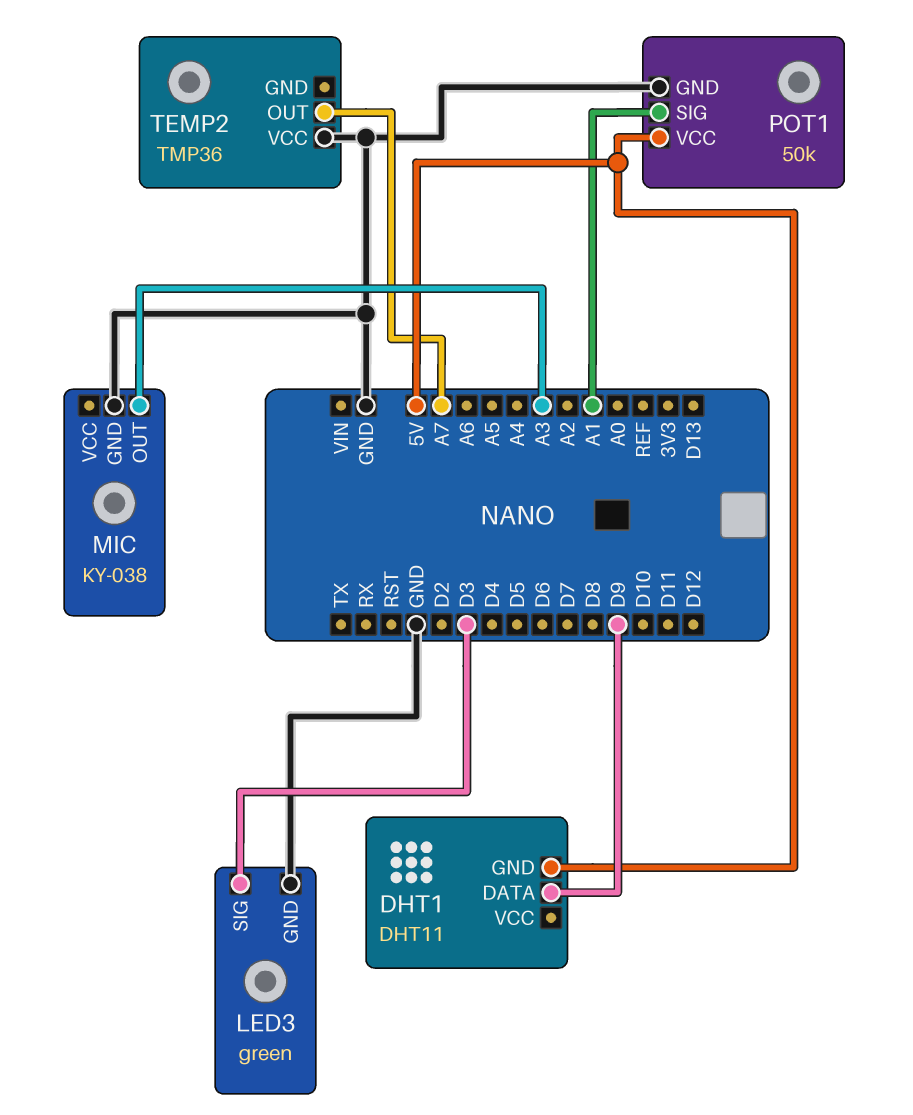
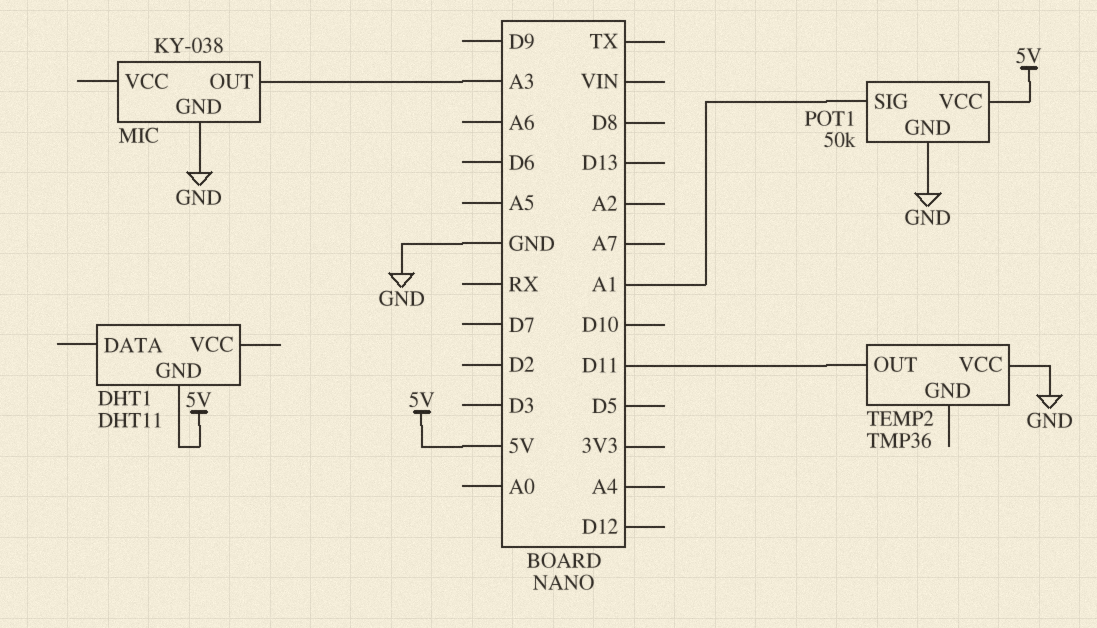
DHT1 pin DATA: D9 -> none
LED3: green -> none
LED3 pin GND: GND -> none
LED3 pin SIG: D3 -> none
TEMP2 pin OUT: A7 -> D11

